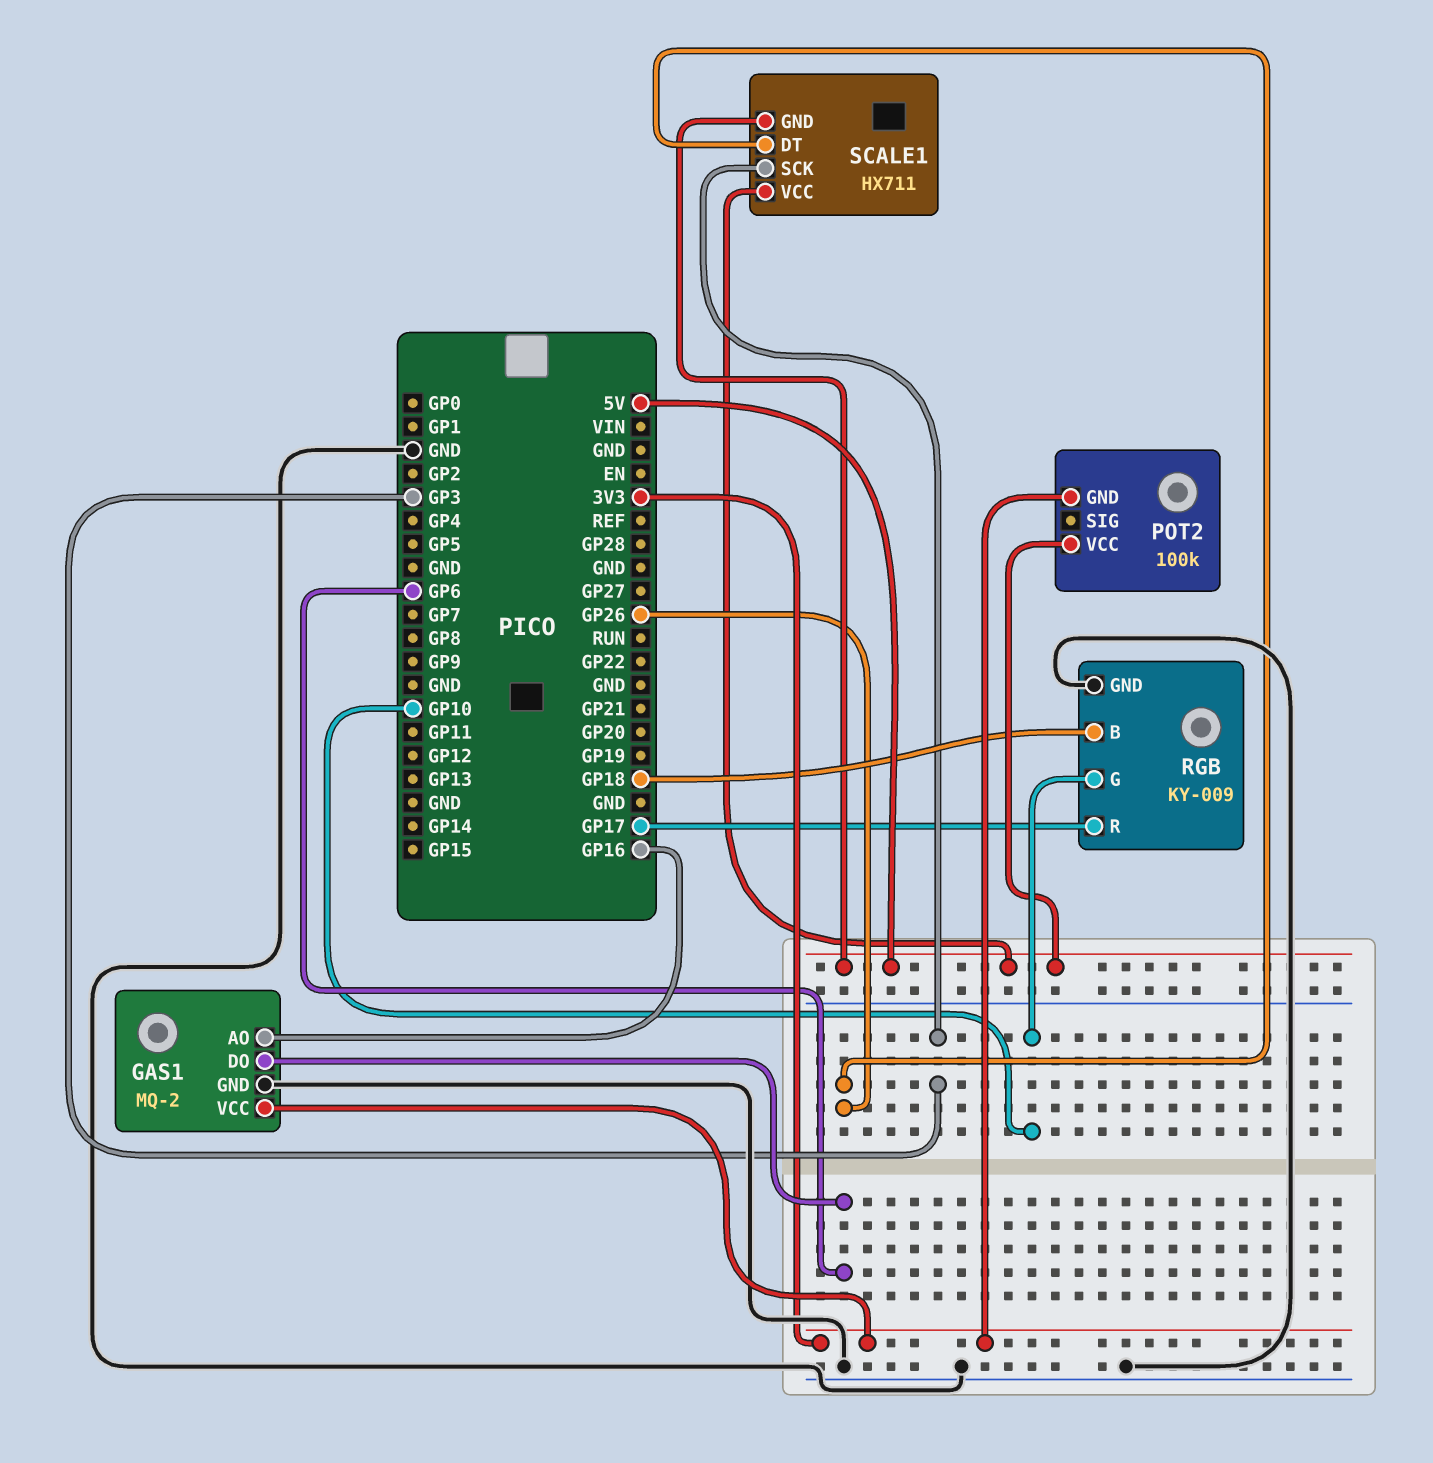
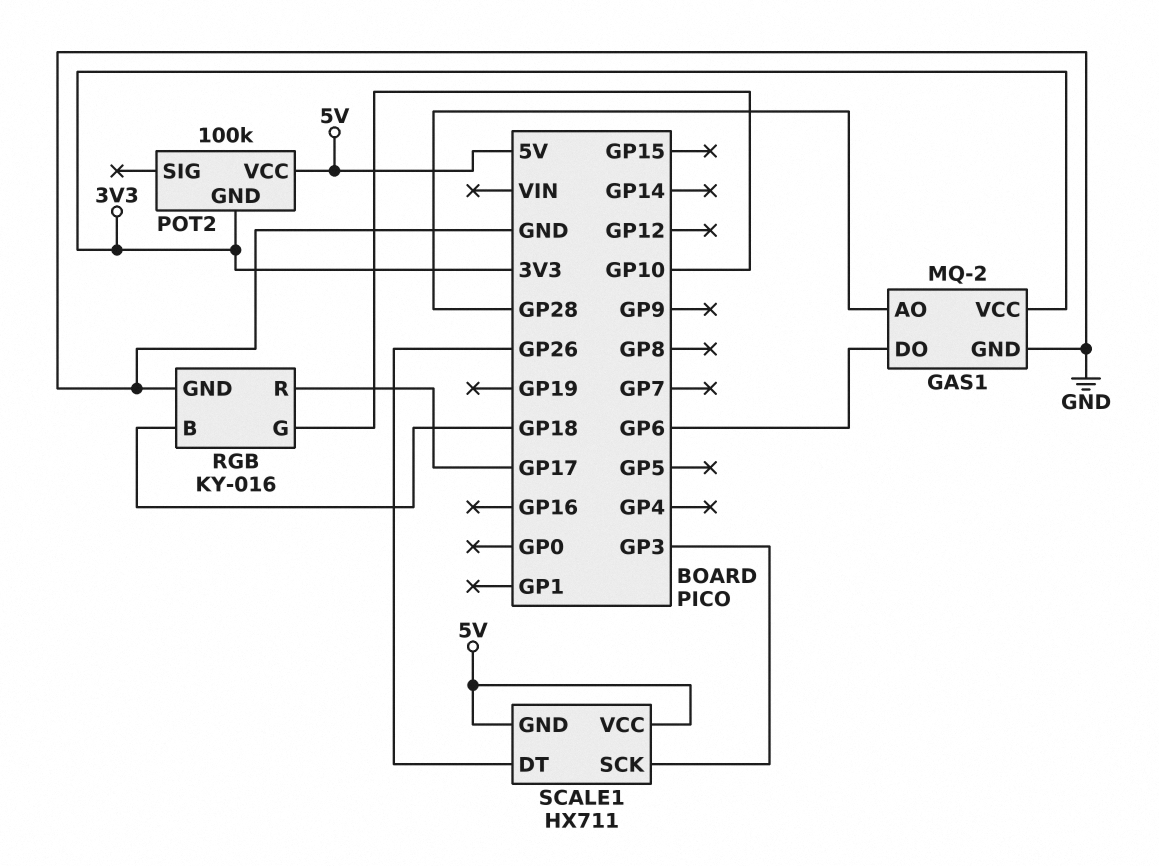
GAS1 pin AO: GP16 -> GP28
RGB: KY-009 -> KY-016

